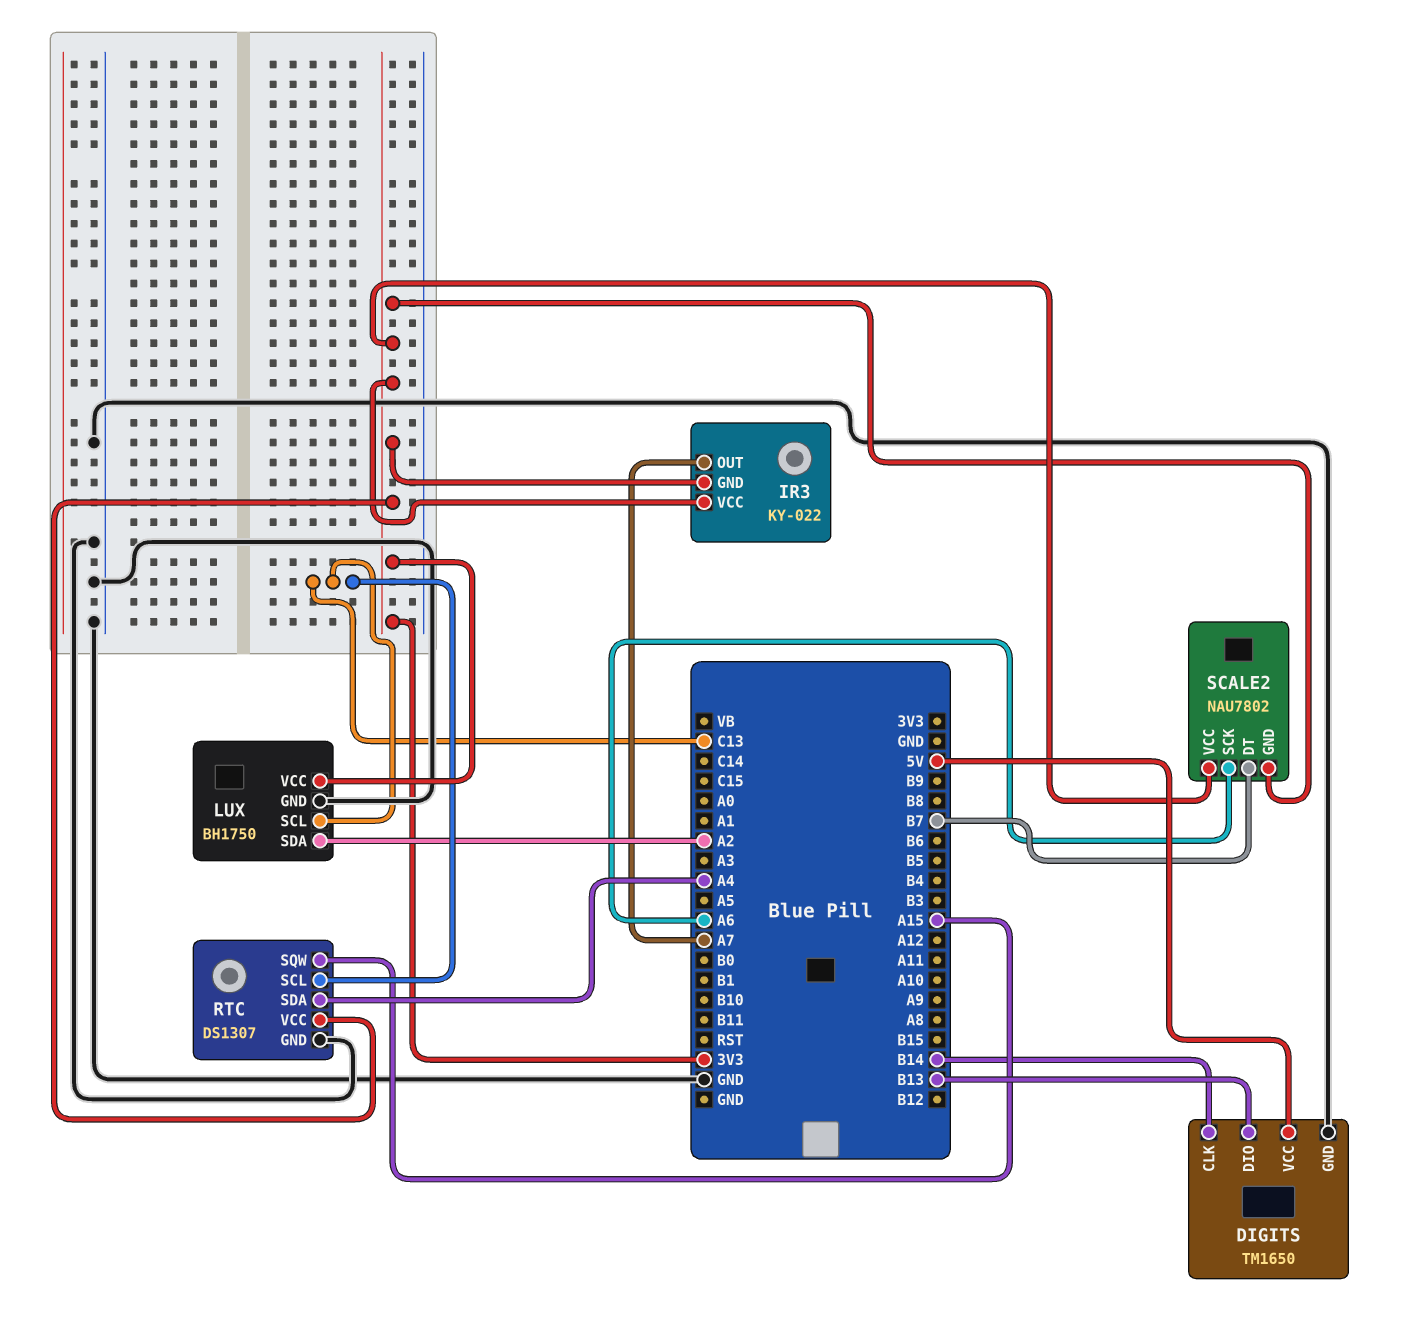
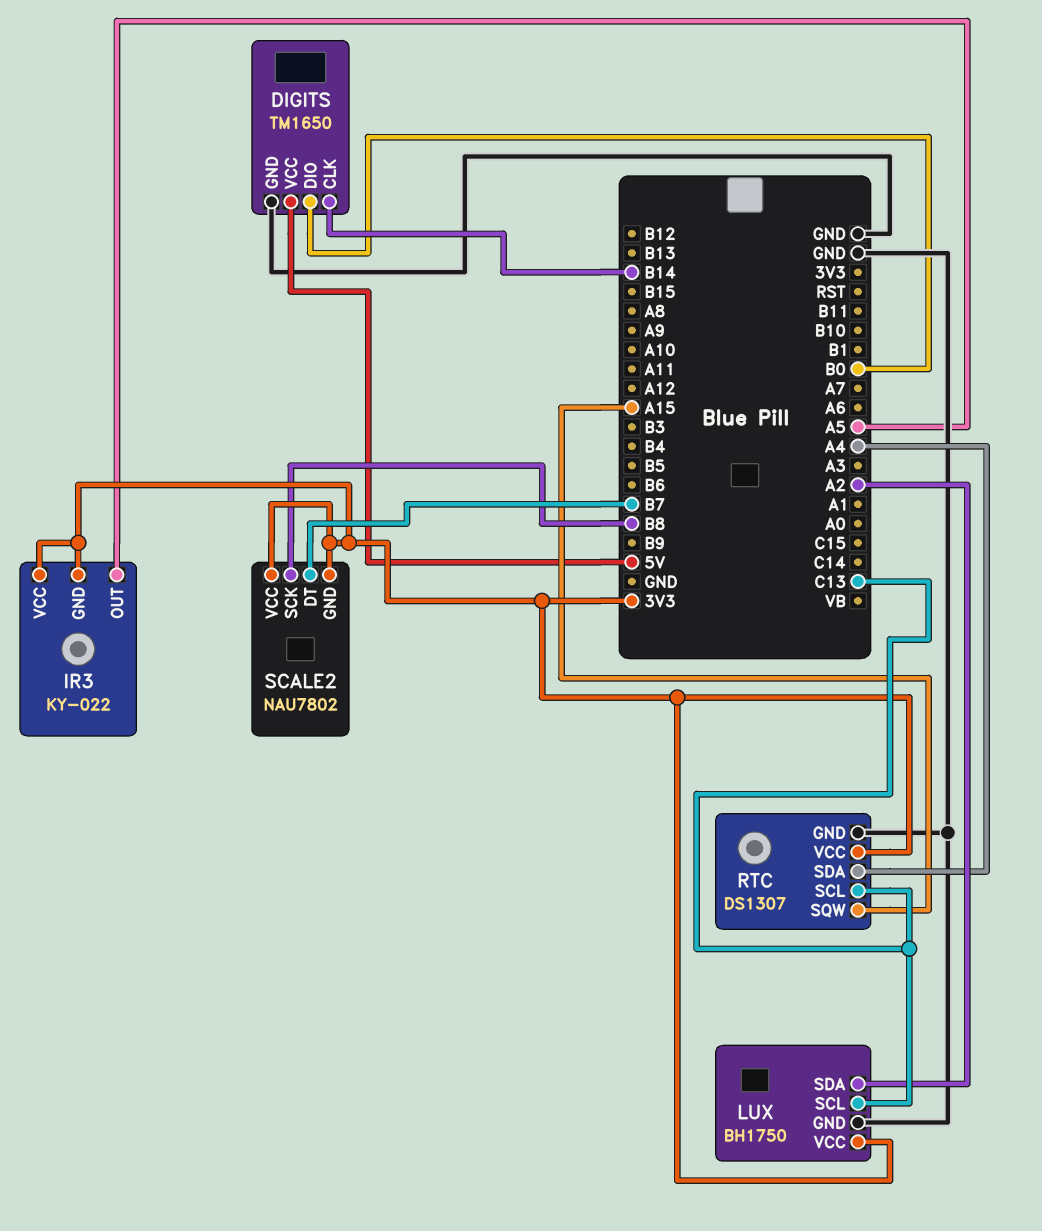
DIGITS pin DIO: B13 -> B0
IR3 pin OUT: A7 -> A5
SCALE2 pin SCK: A6 -> B8

